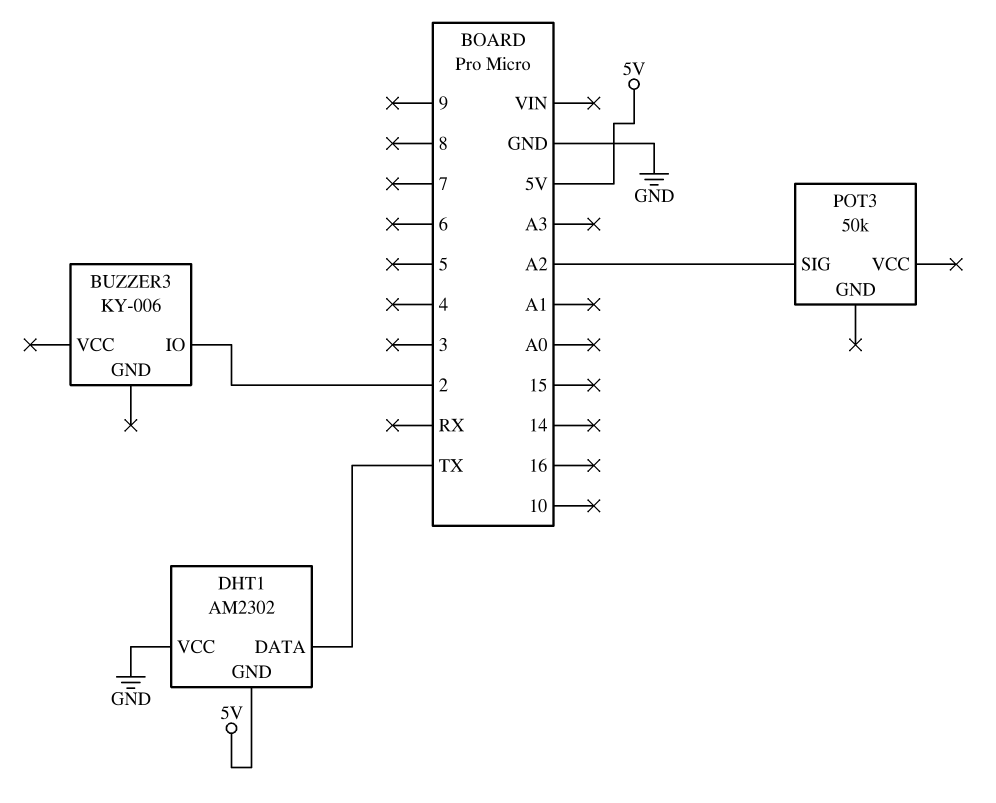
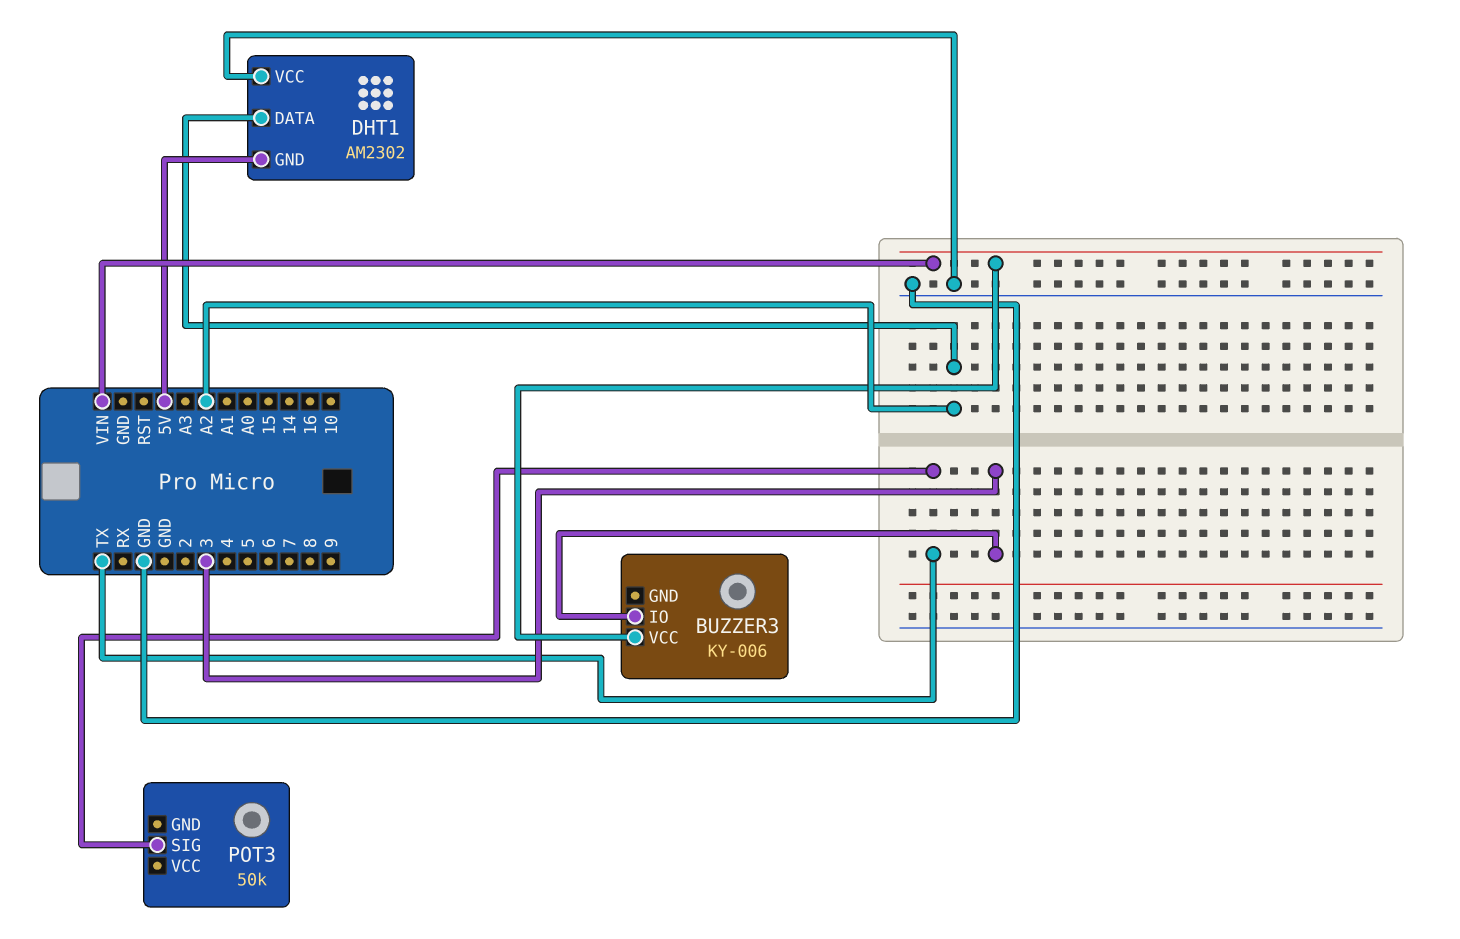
BUZZER3 pin IO: 2 -> 3
BUZZER3 pin VCC: none -> VIN
DHT1 pin DATA: TX -> A2
POT3 pin SIG: A2 -> TX

